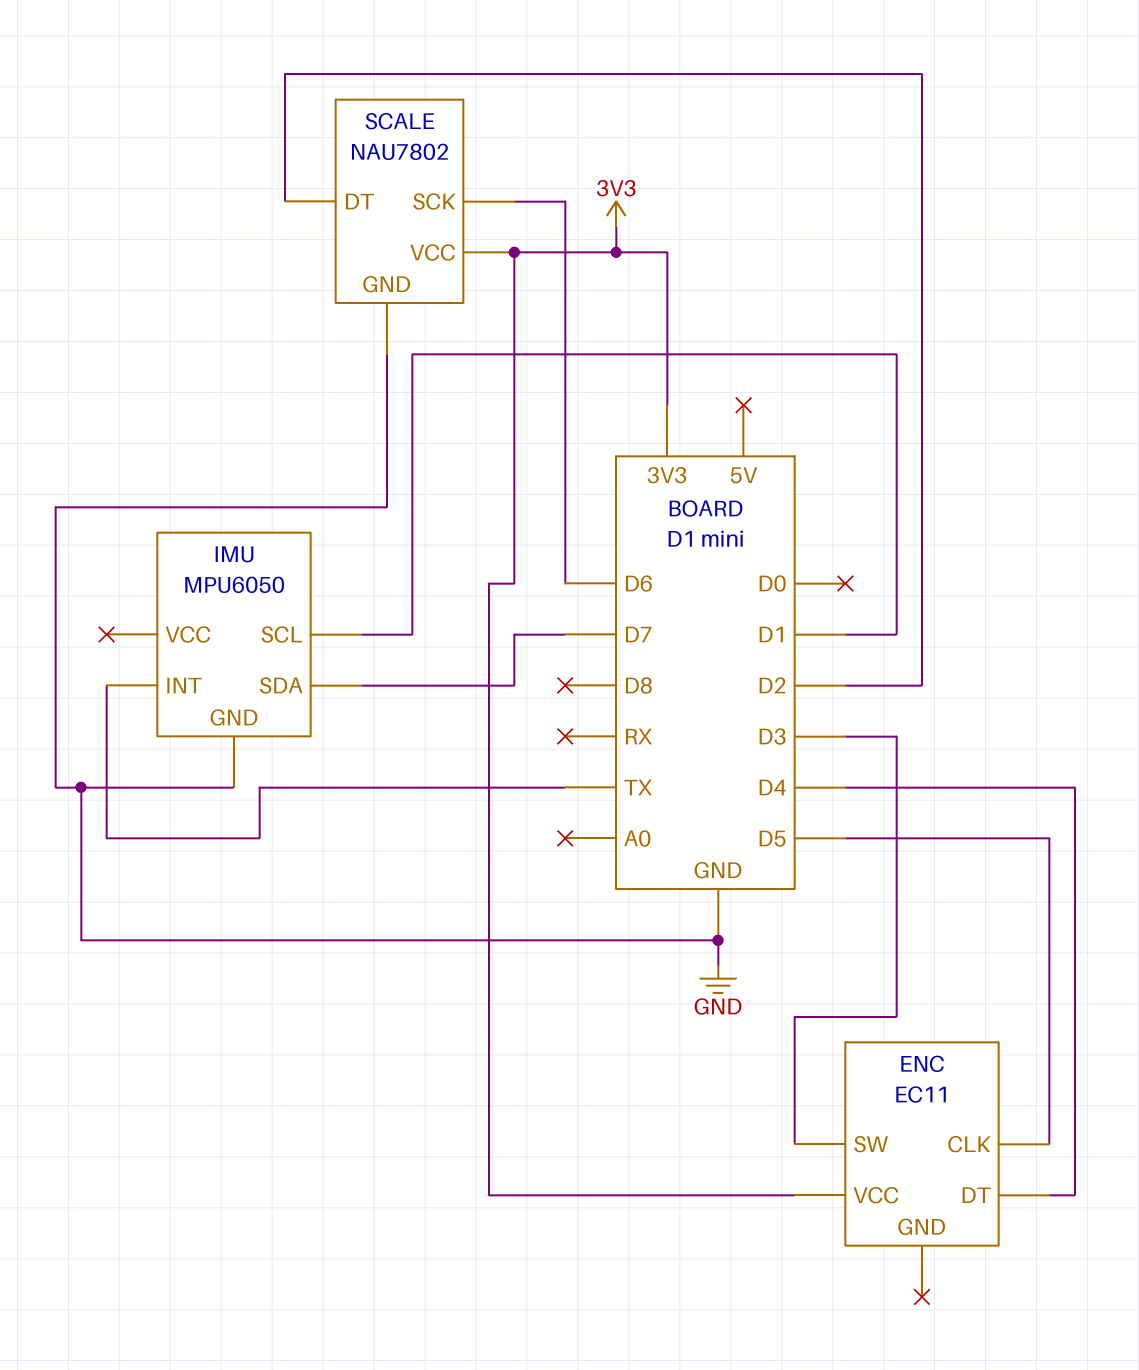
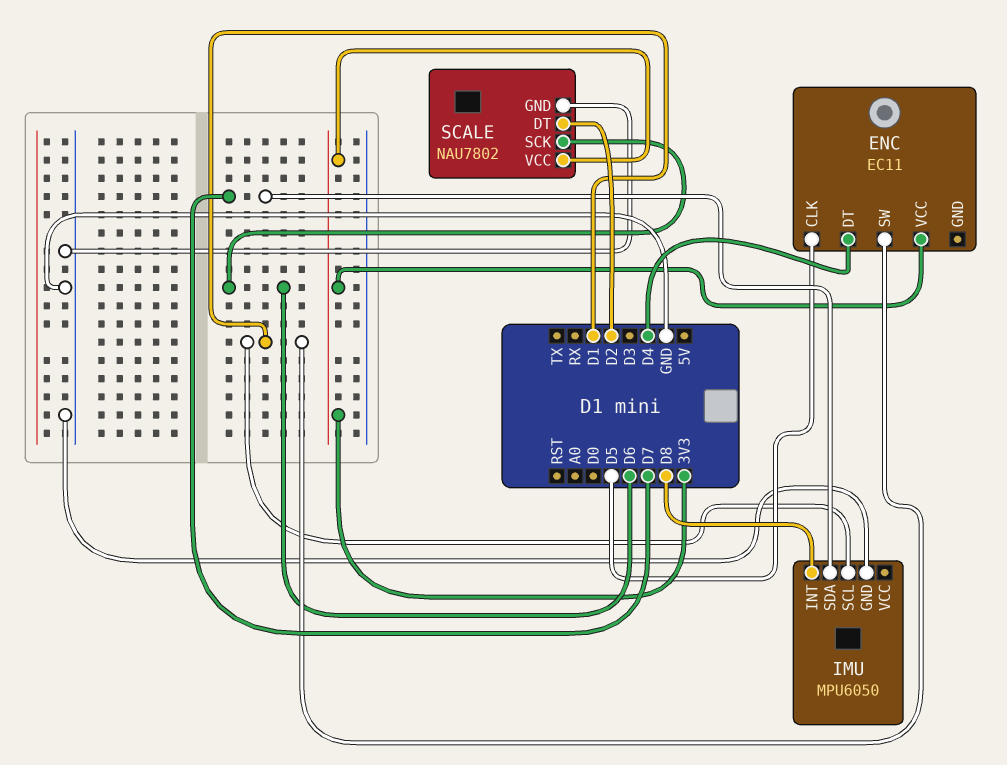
ENC pin SW: D3 -> D1
IMU pin INT: TX -> D8

